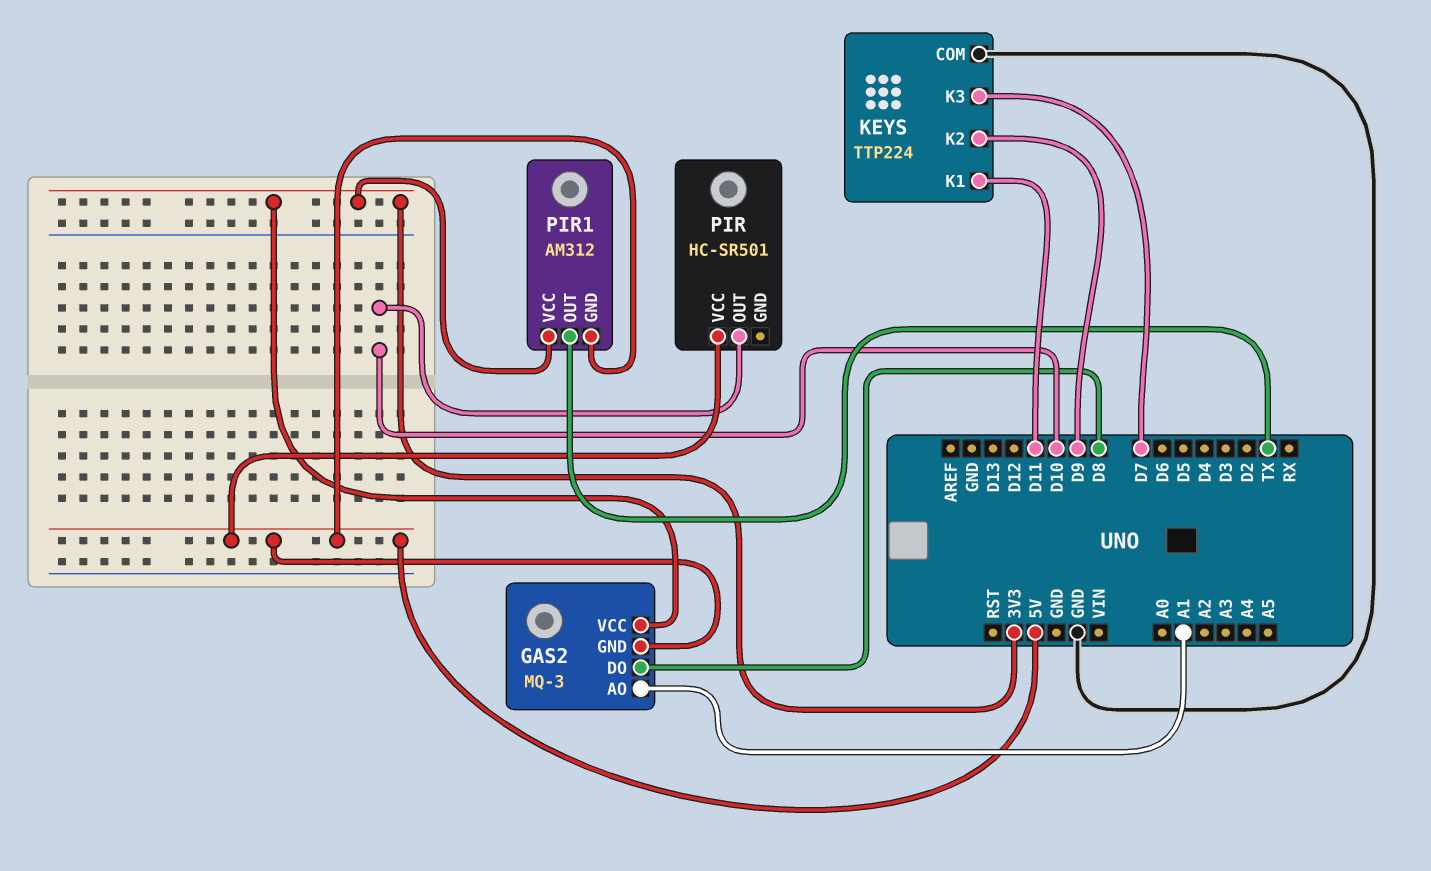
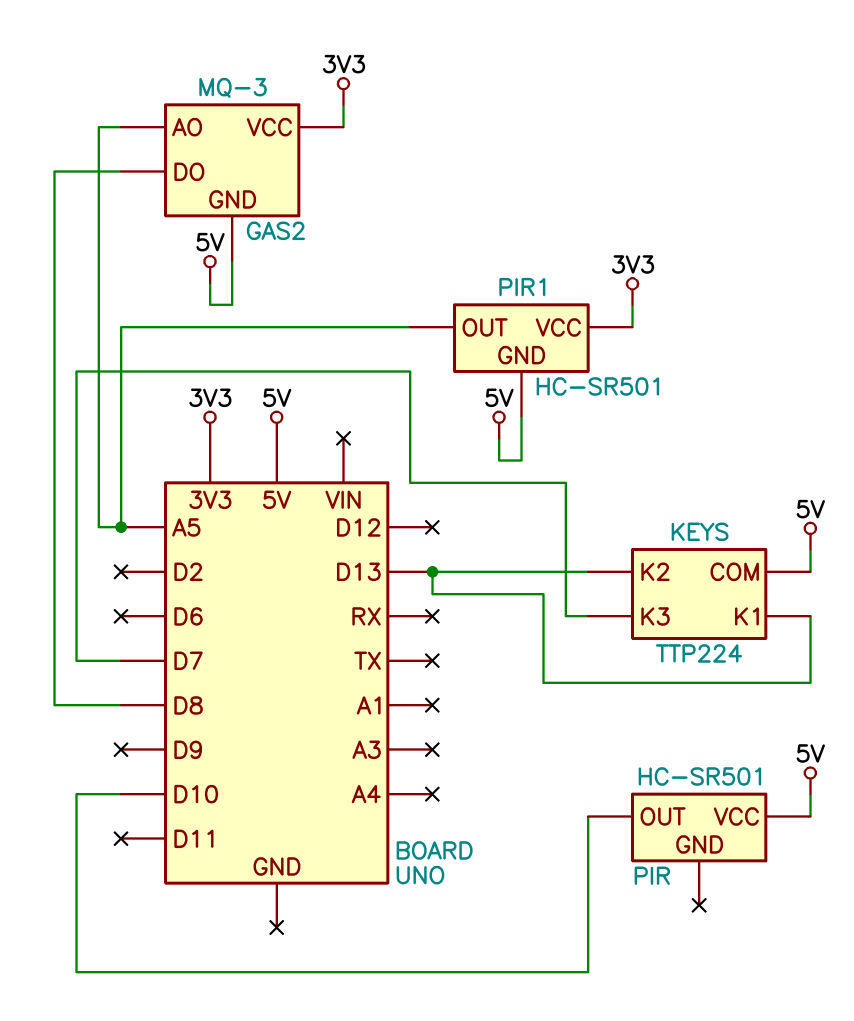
GAS2 pin AO: A1 -> A5
KEYS pin COM: GND -> 5V
KEYS pin K1: D11 -> D13
KEYS pin K2: D9 -> D13
PIR1: AM312 -> HC-SR501
PIR1 pin OUT: TX -> A5

